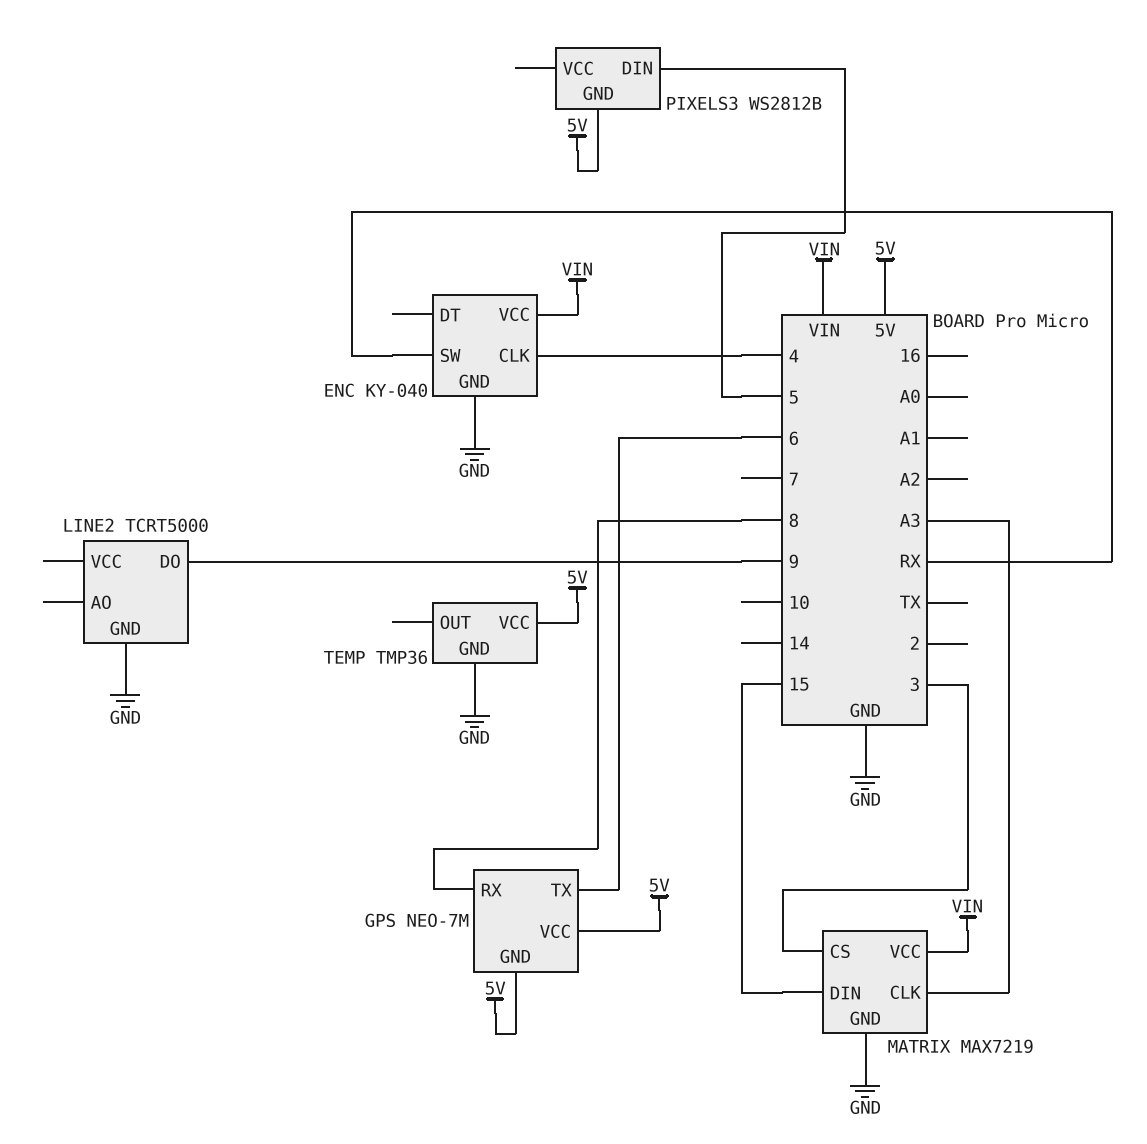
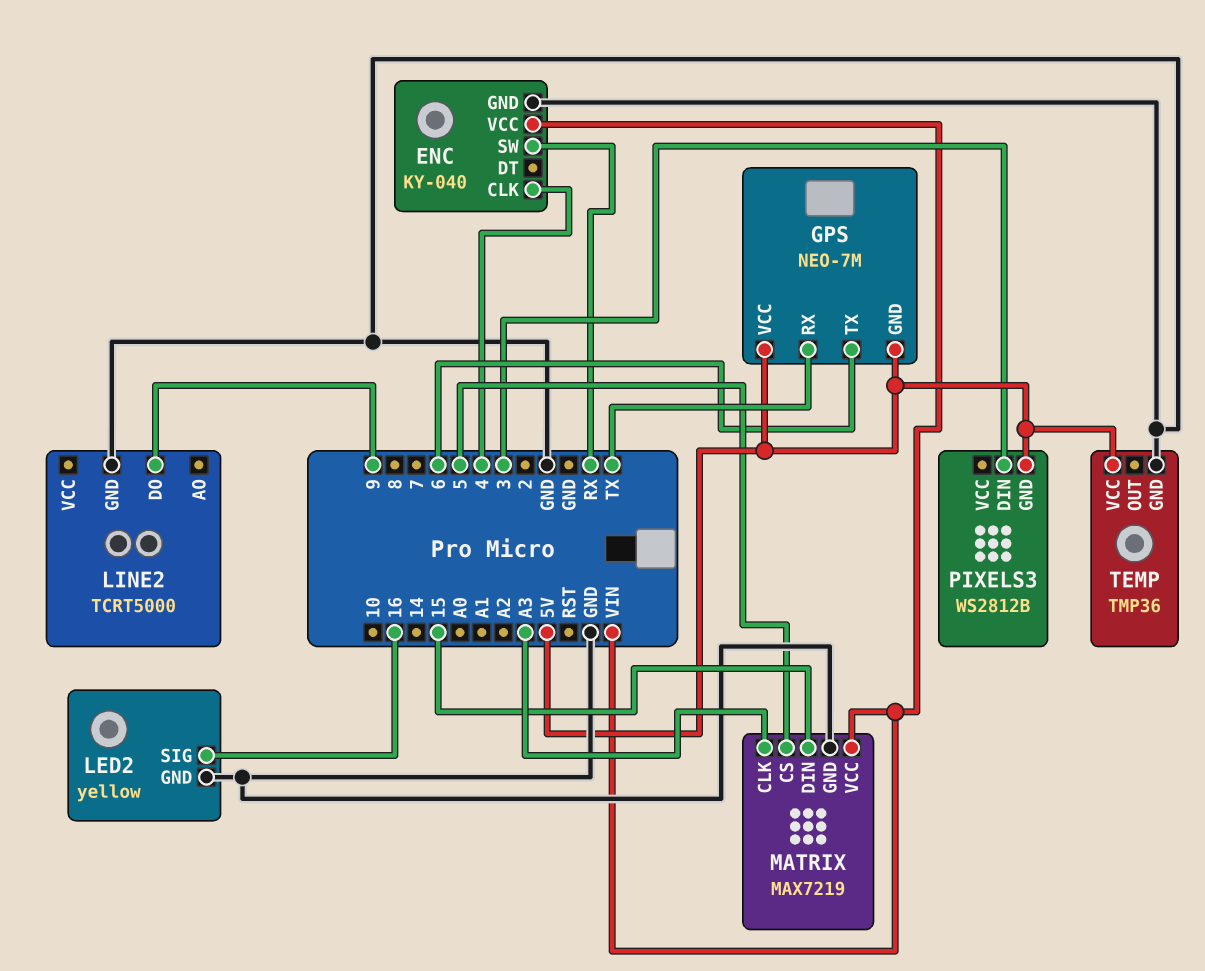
GPS pin RX: 8 -> TX
LED2: none -> yellow
LED2 pin GND: none -> GND
LED2 pin SIG: none -> 16
MATRIX pin CS: 3 -> 5
PIXELS3 pin DIN: 5 -> 3

